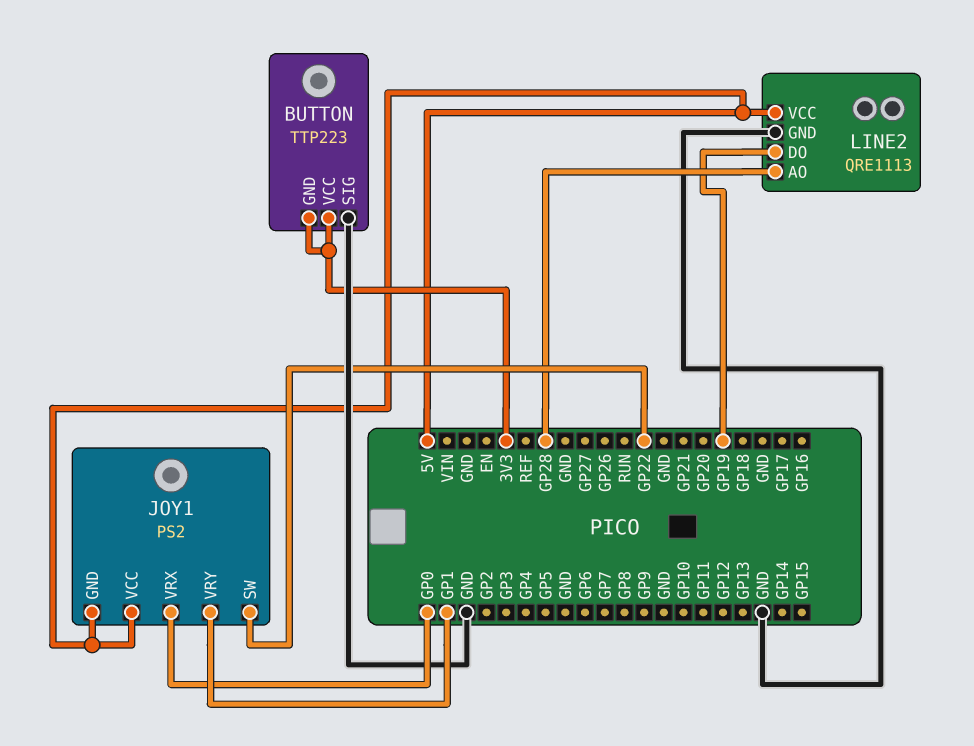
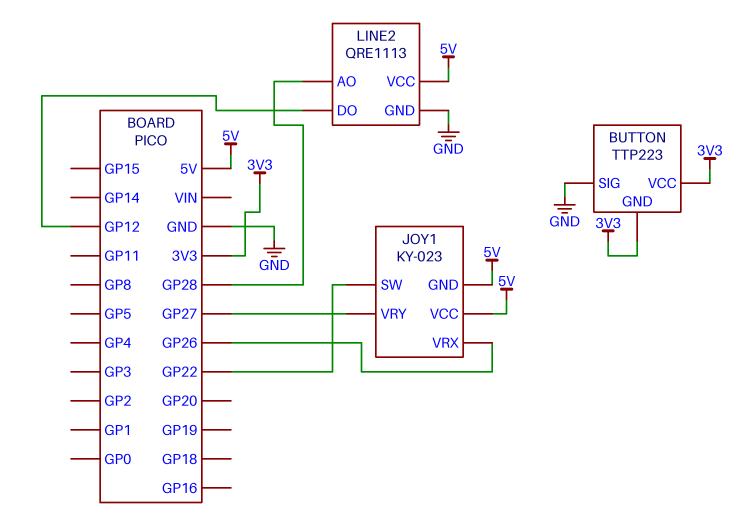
JOY1: PS2 -> KY-023
JOY1 pin VRX: GP0 -> GP26
JOY1 pin VRY: GP1 -> GP27
LINE2 pin DO: GP19 -> GP12

